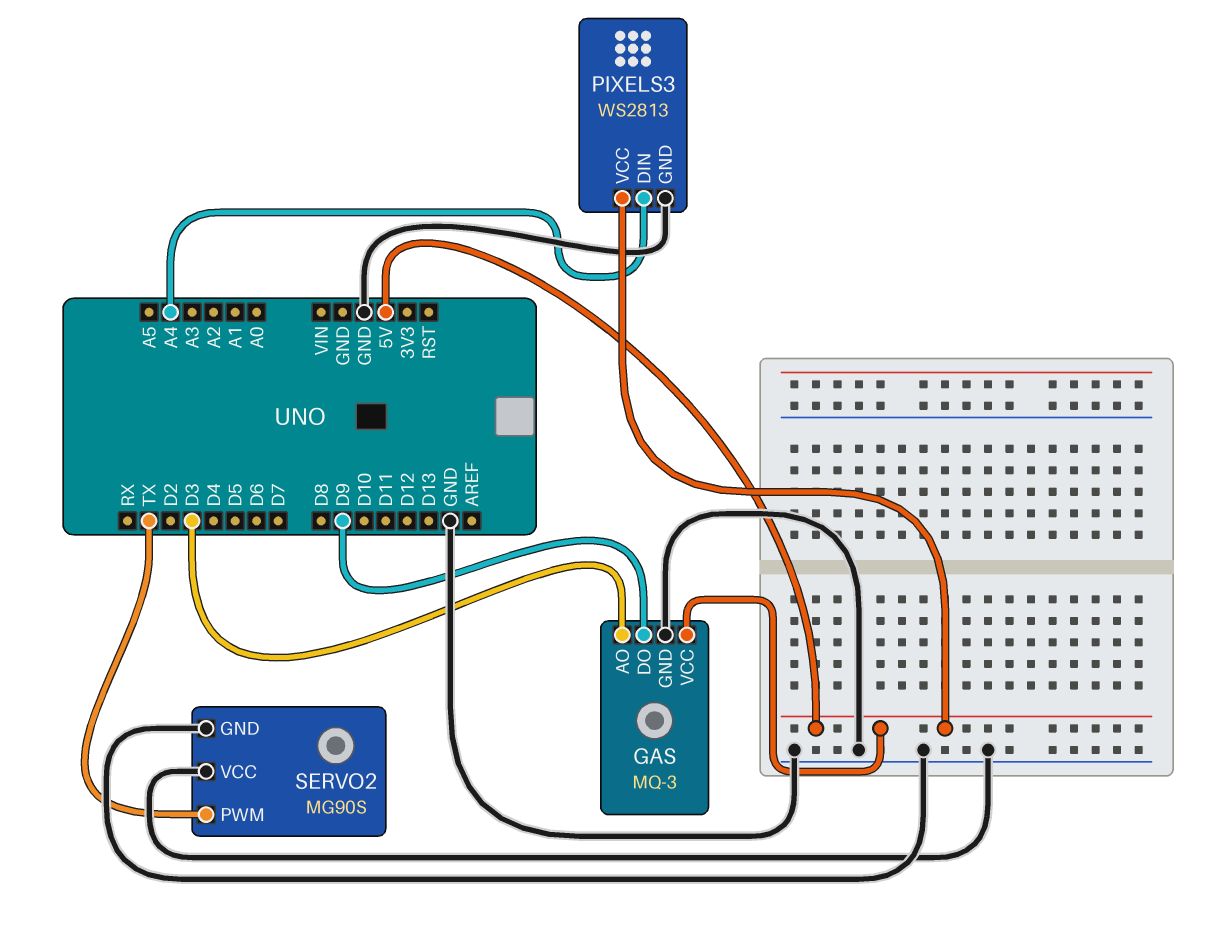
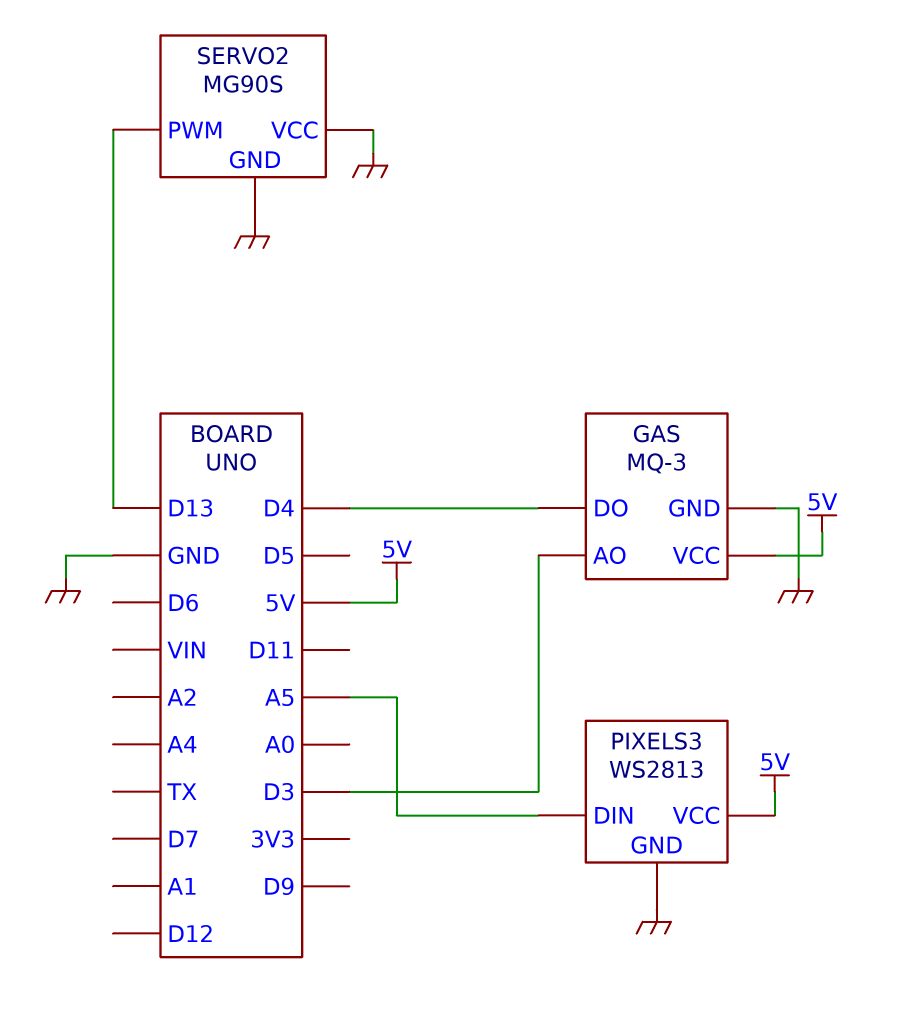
GAS pin DO: D9 -> D4
PIXELS3 pin DIN: A4 -> A5
SERVO2 pin PWM: TX -> D13

